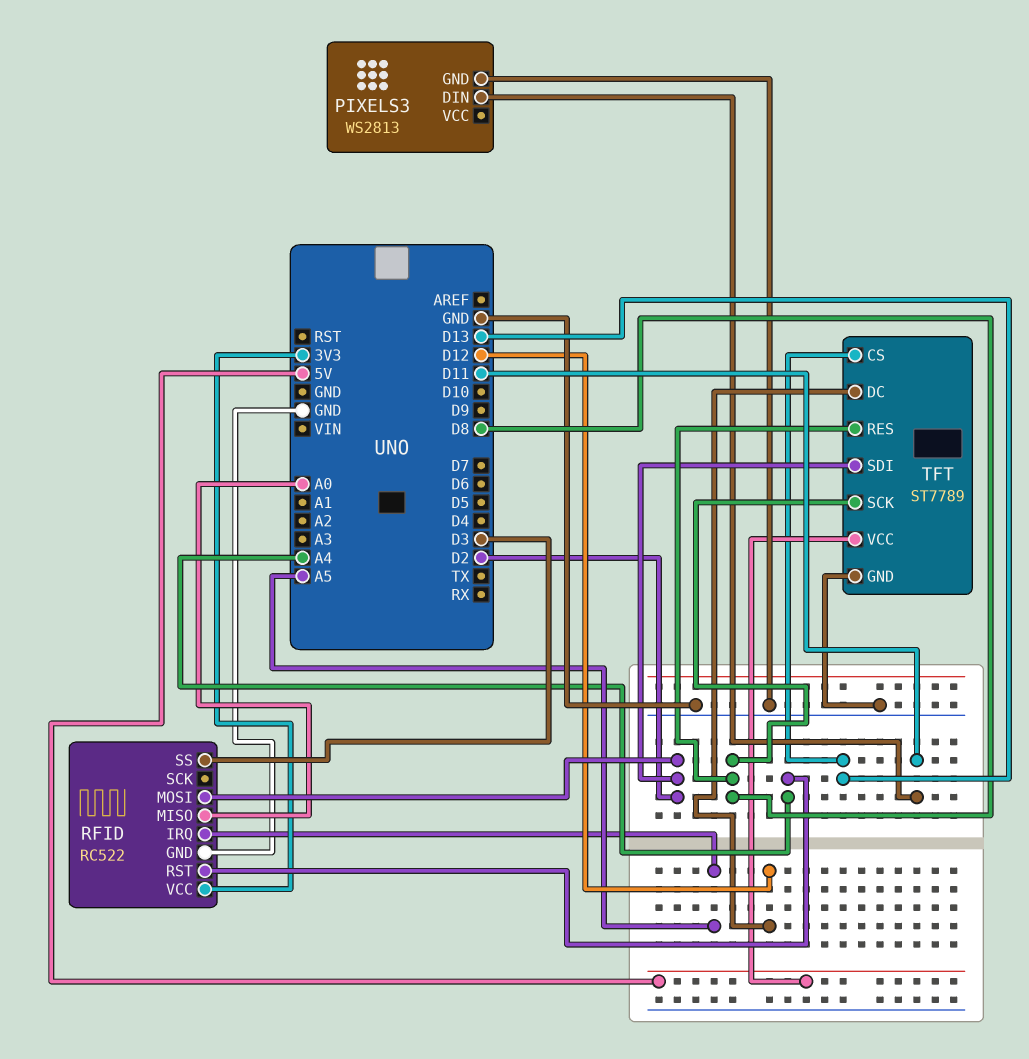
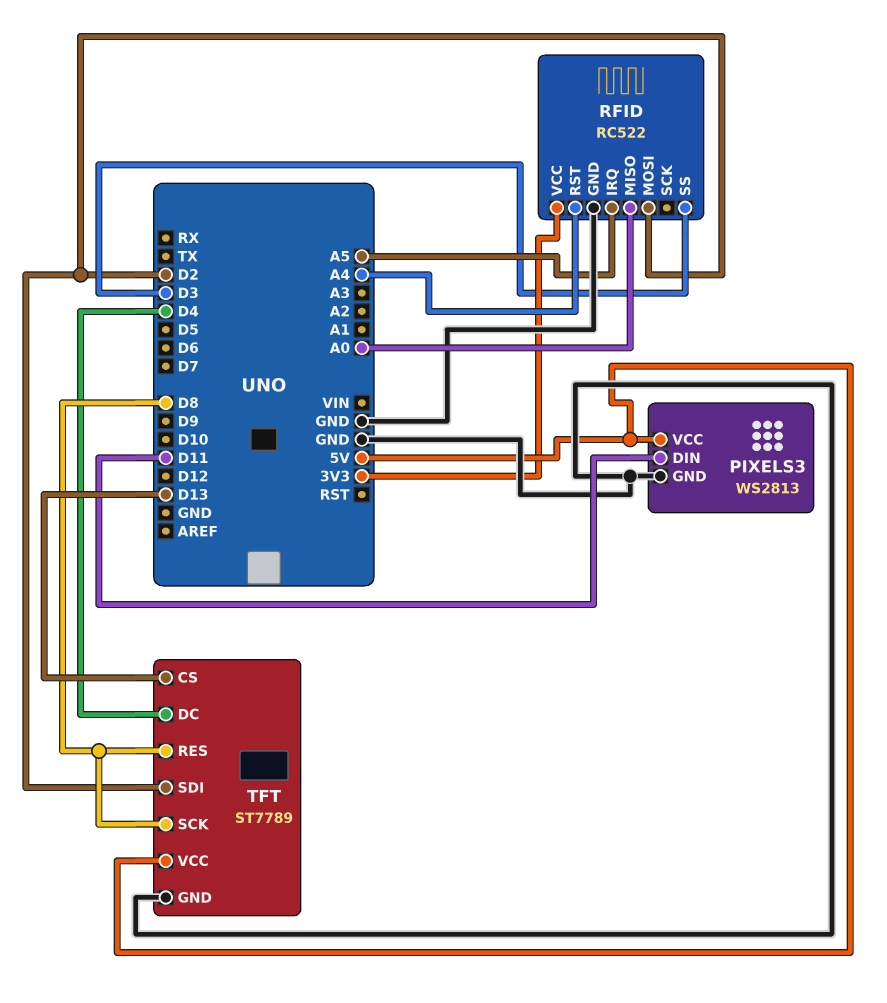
PIXELS3 pin VCC: none -> 5V
TFT pin DC: D12 -> D4

